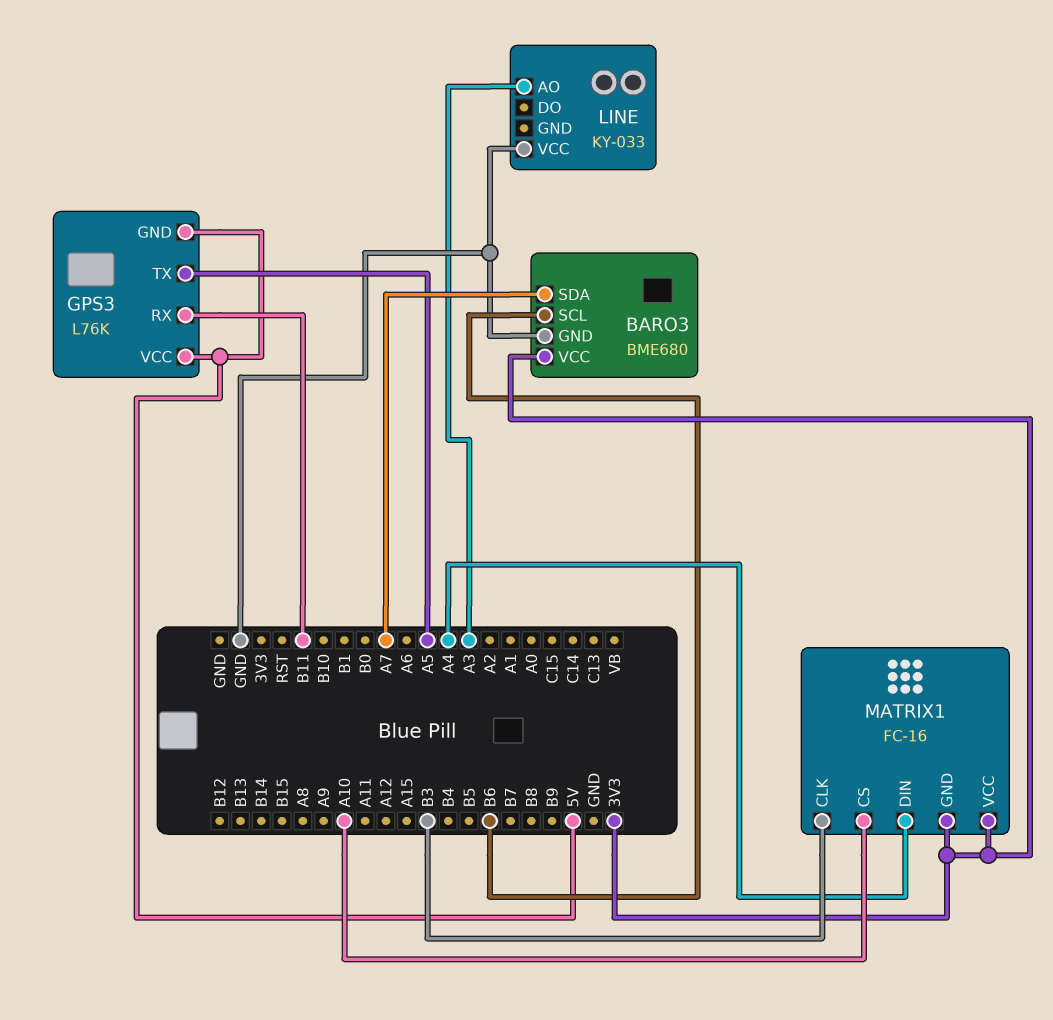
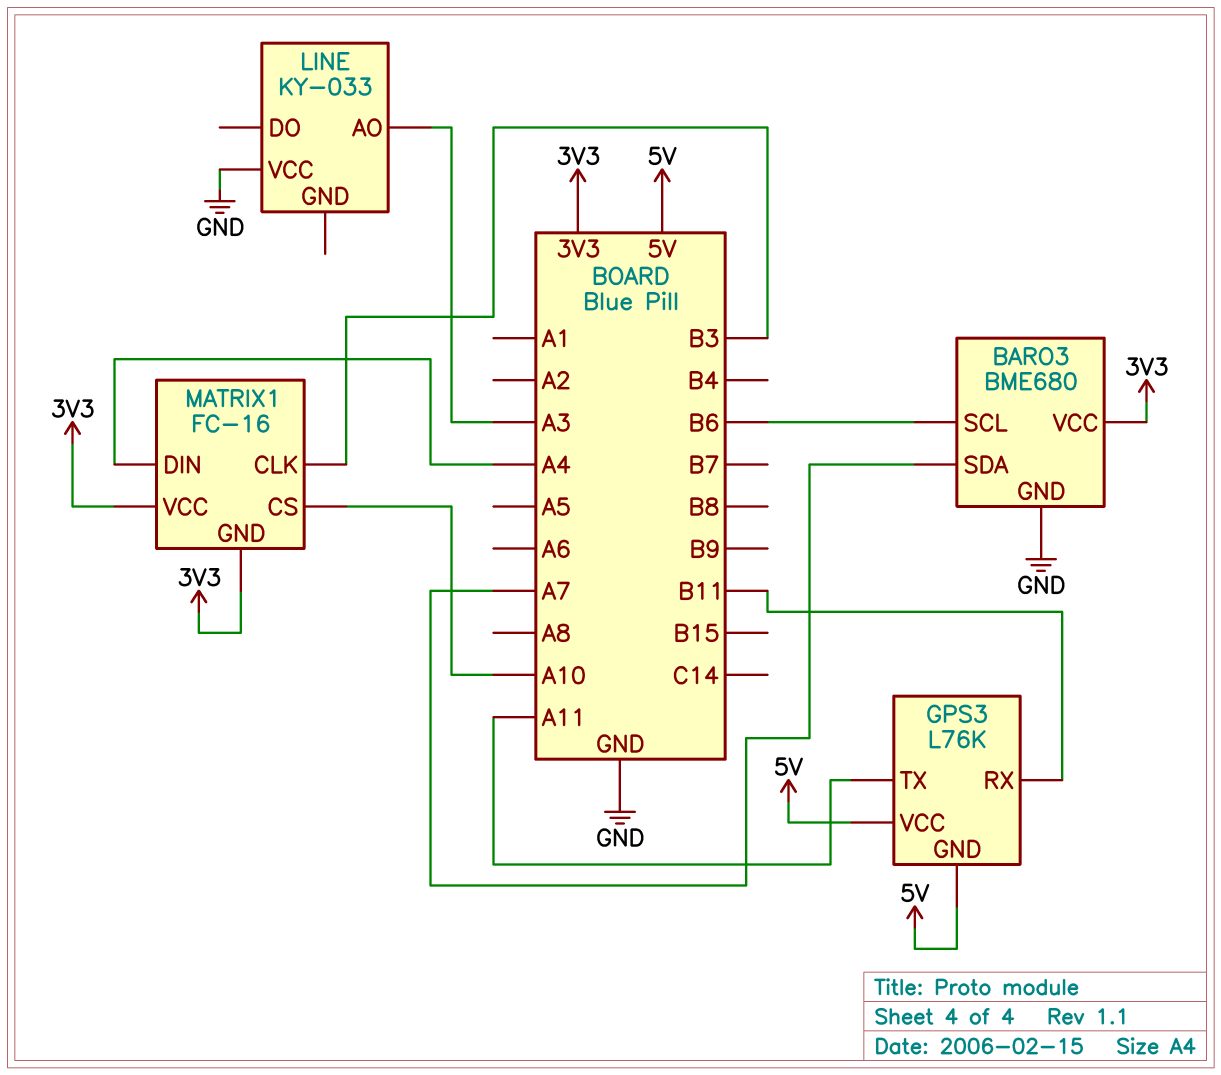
GPS3 pin TX: A5 -> A11

